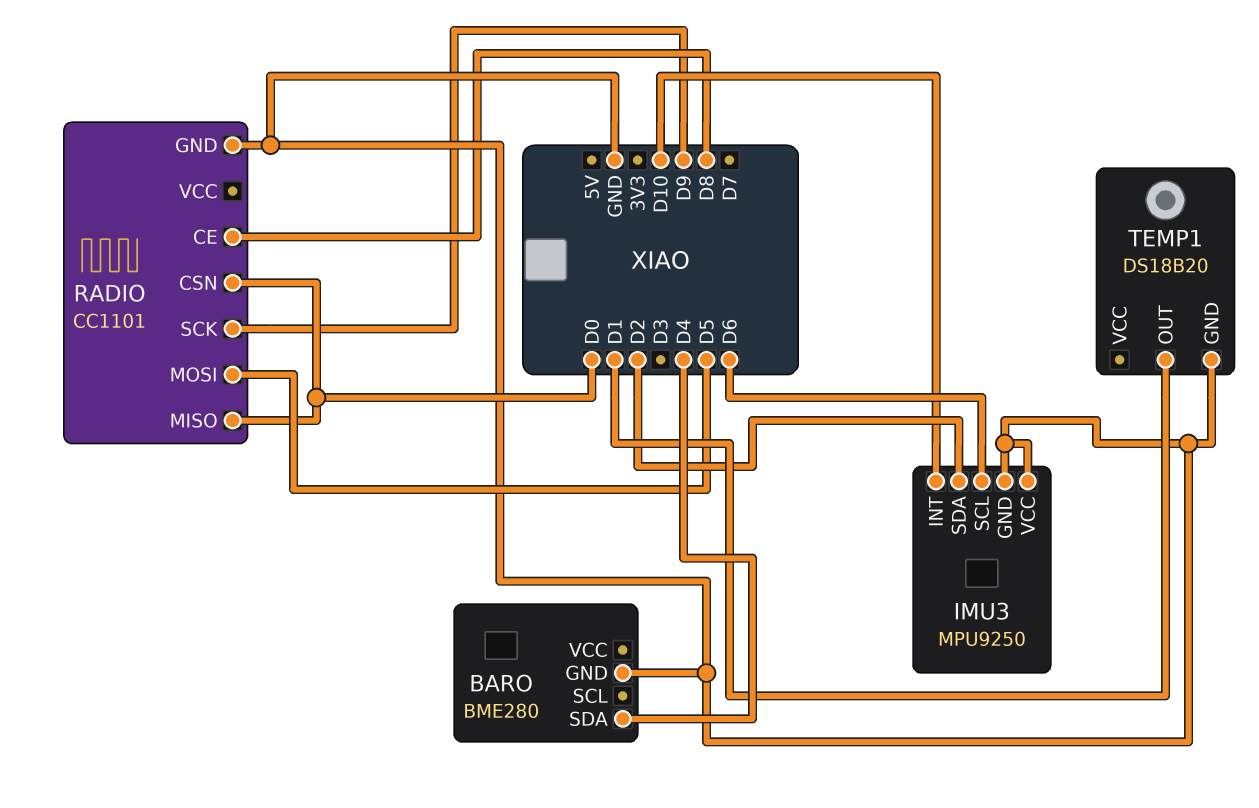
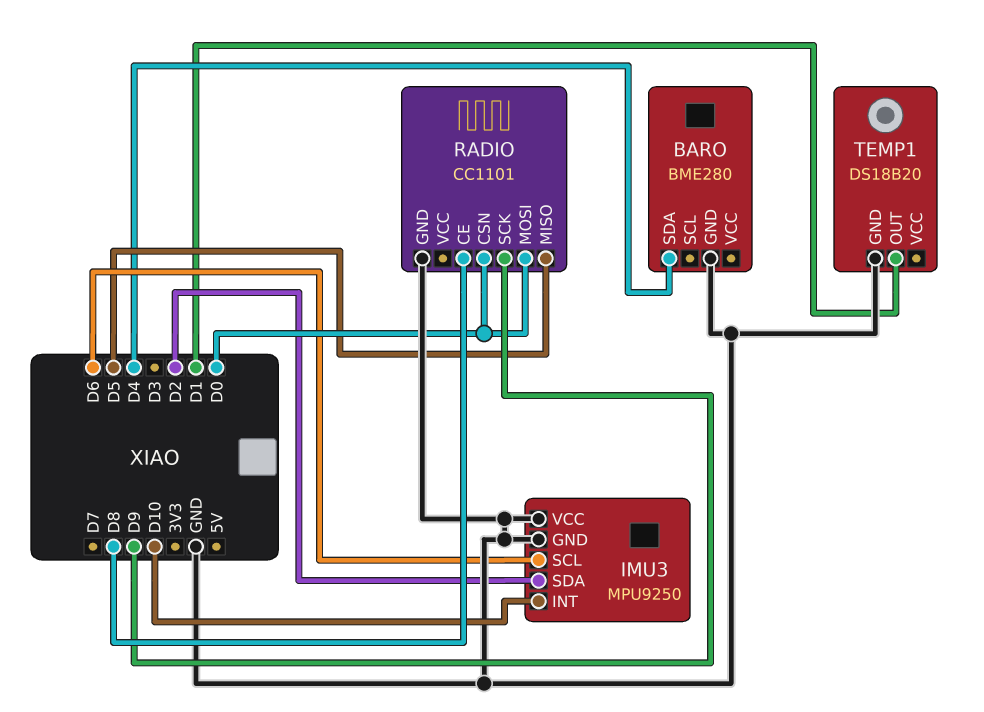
RADIO pin MISO: D0 -> D5
RADIO pin MOSI: D5 -> D0

